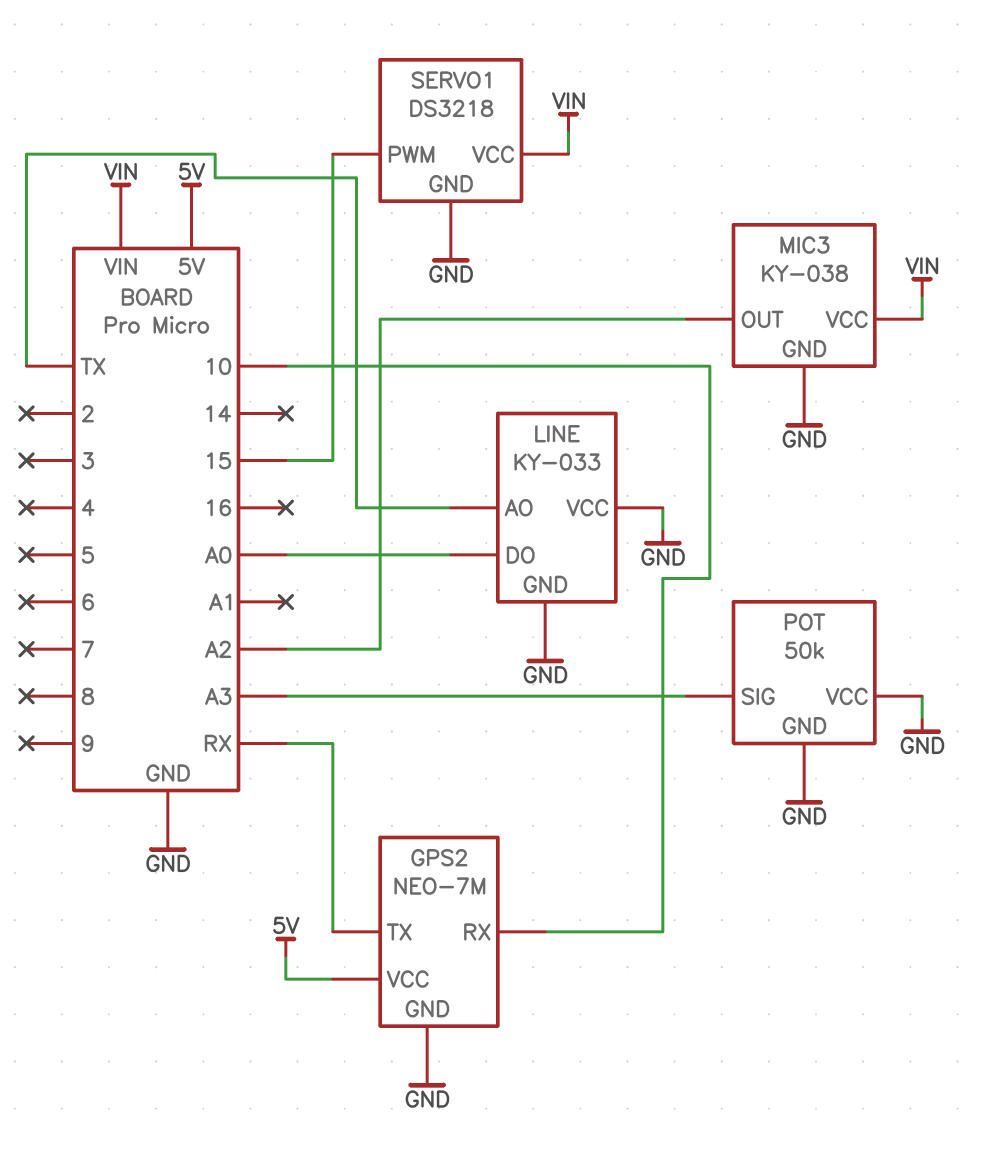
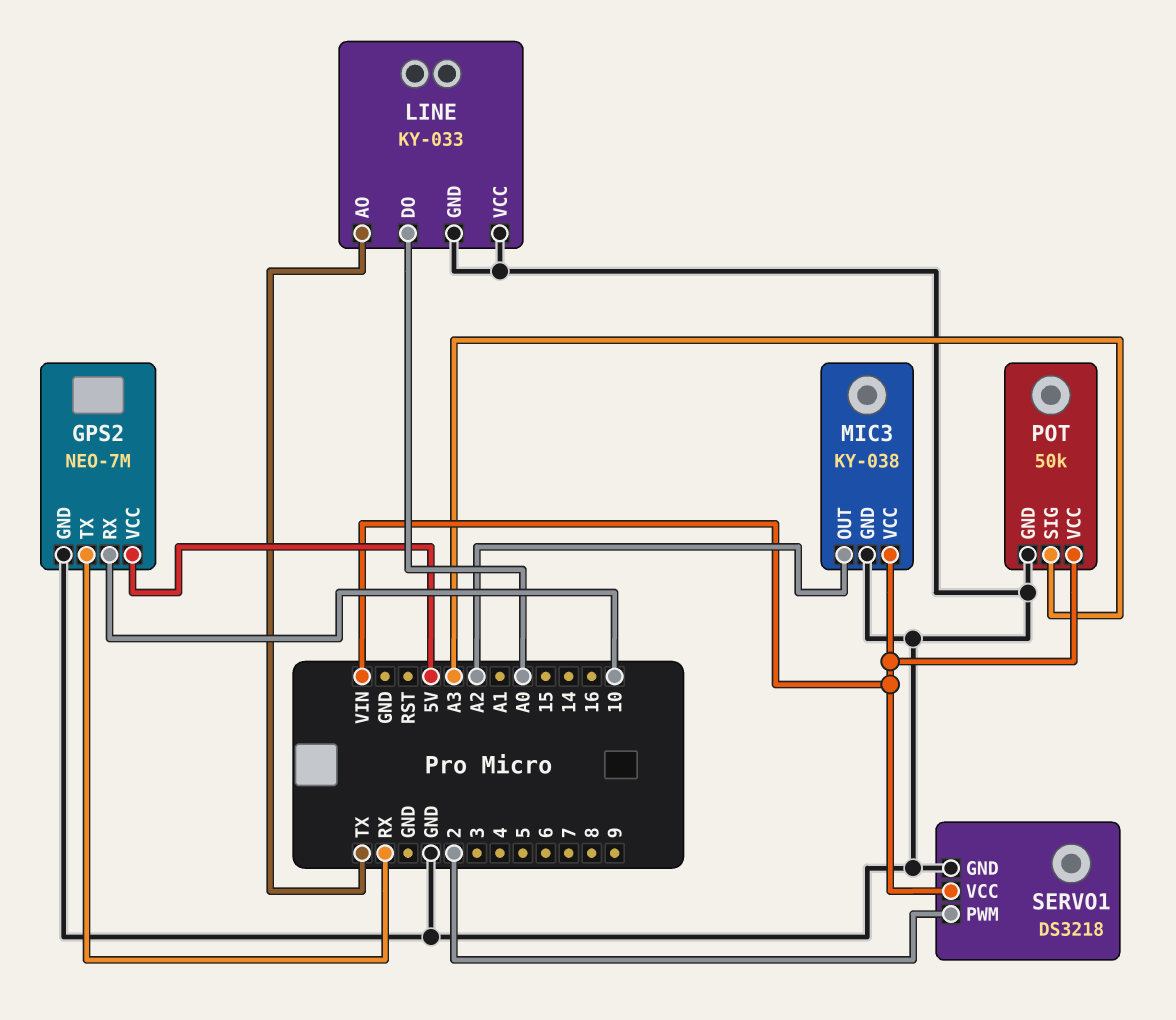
POT pin VCC: GND -> VIN
SERVO1 pin PWM: 15 -> 2

